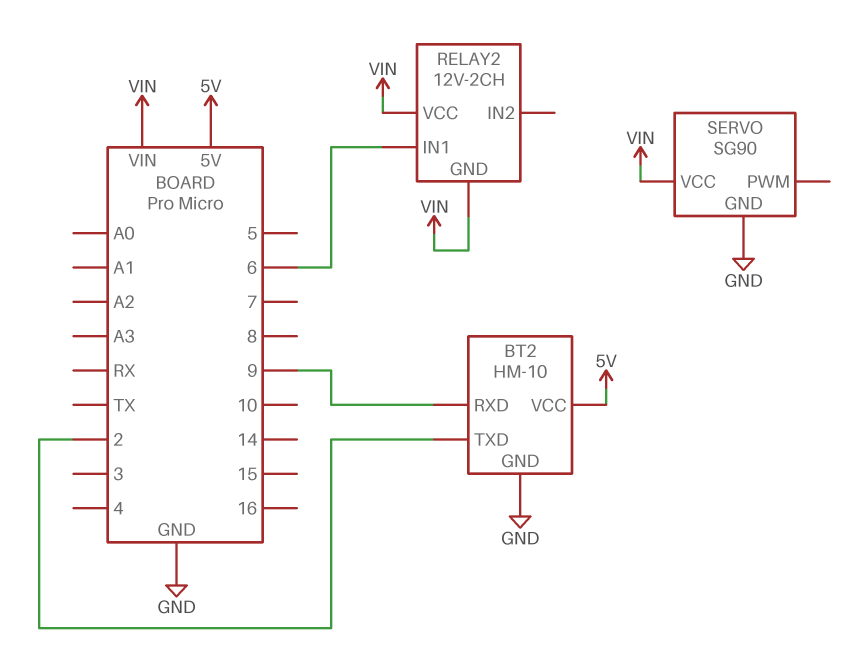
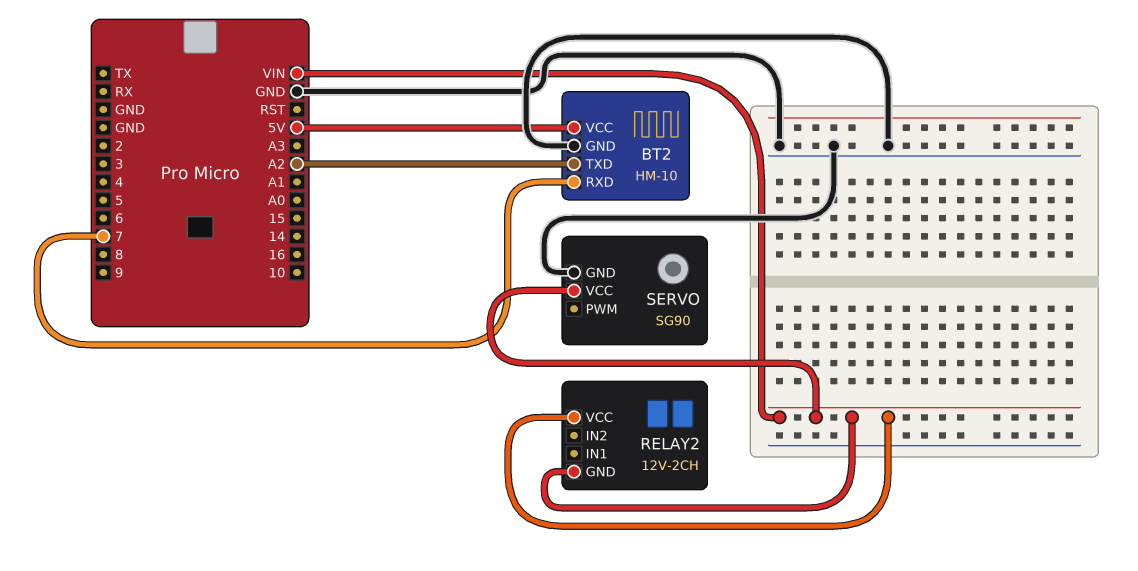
BT2 pin RXD: 9 -> 7
BT2 pin TXD: 2 -> A2
RELAY2 pin IN1: 6 -> none

